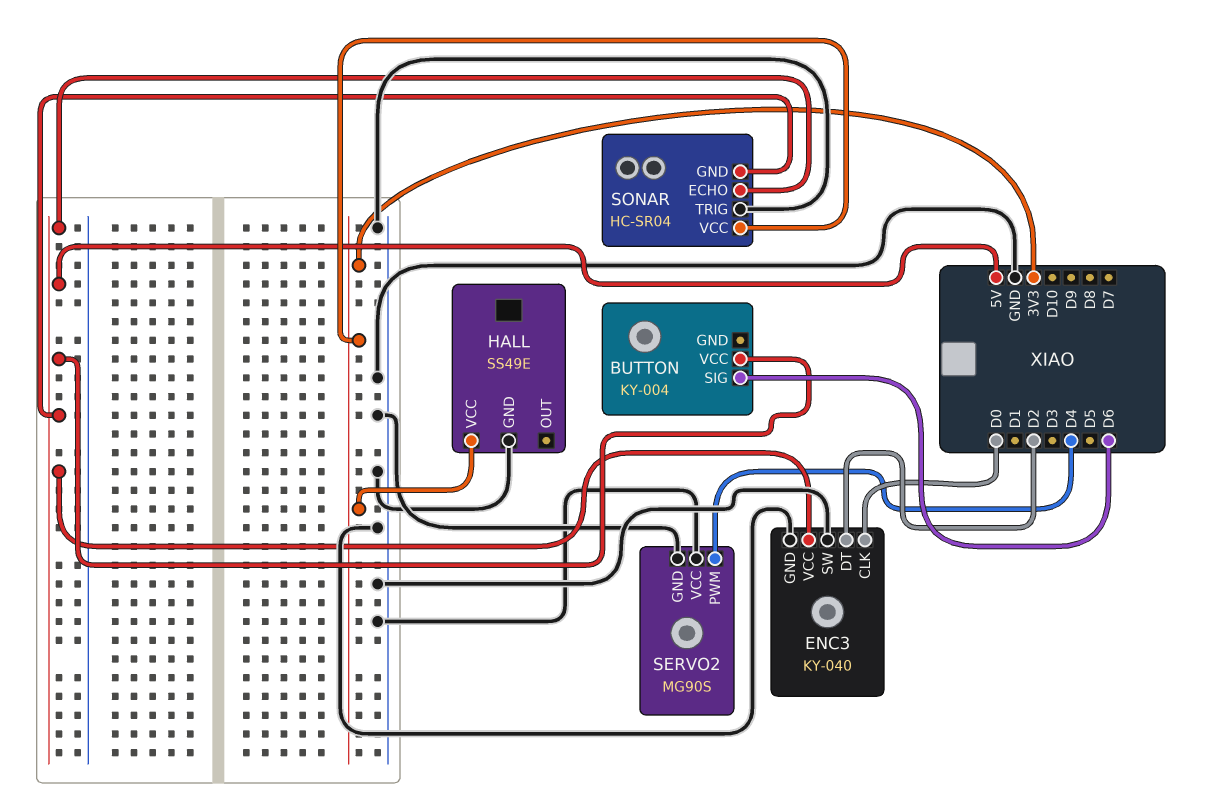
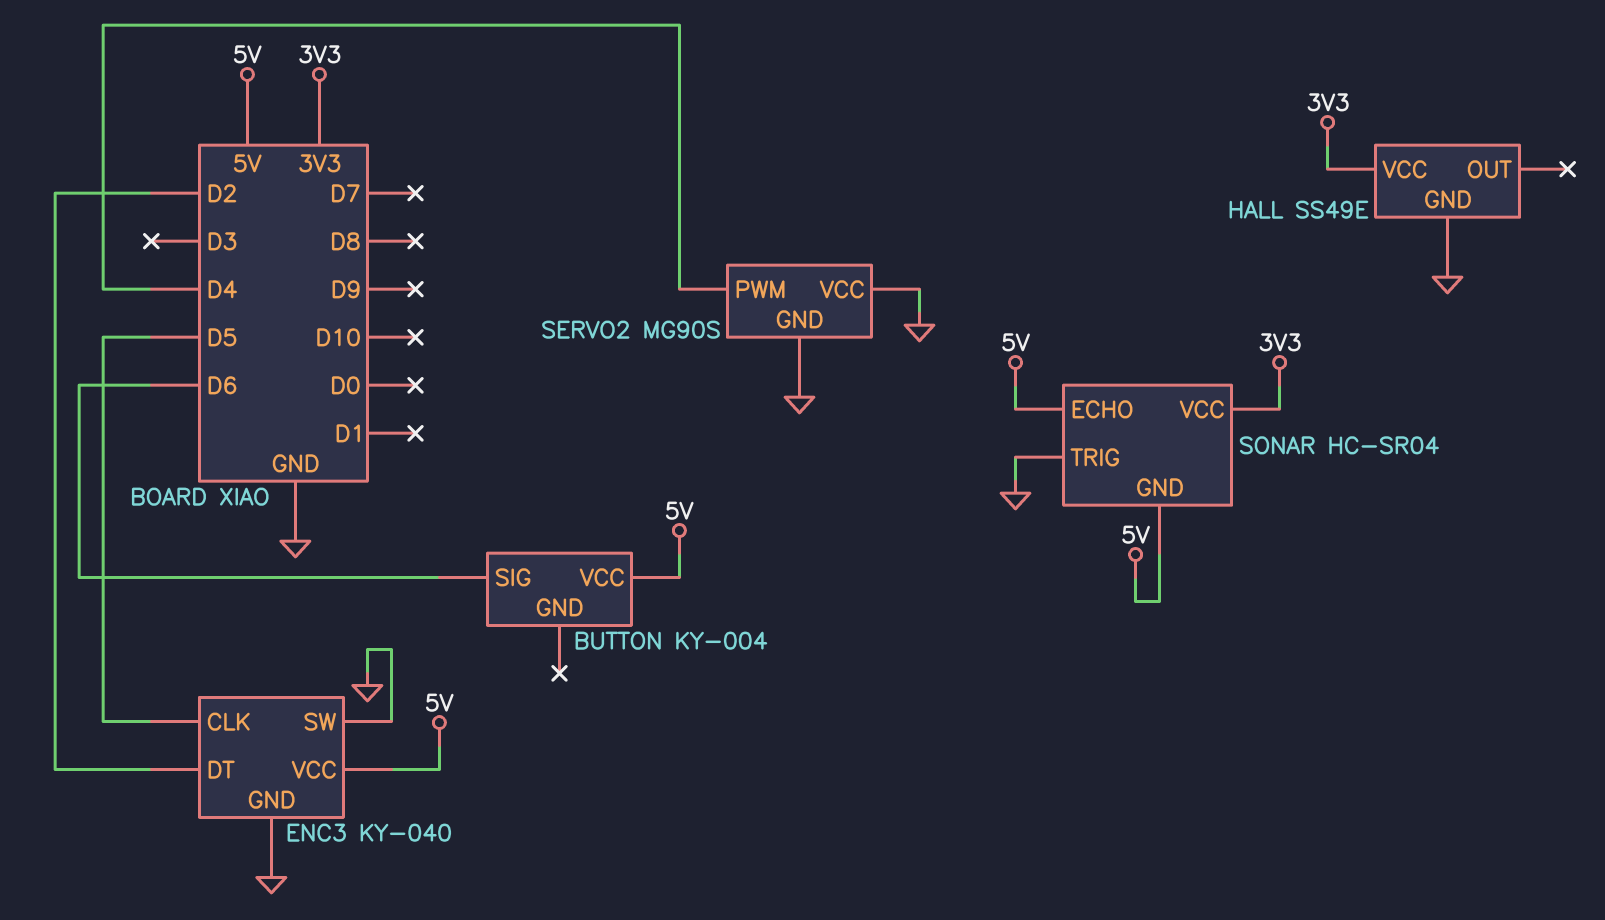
ENC3 pin CLK: D0 -> D5

